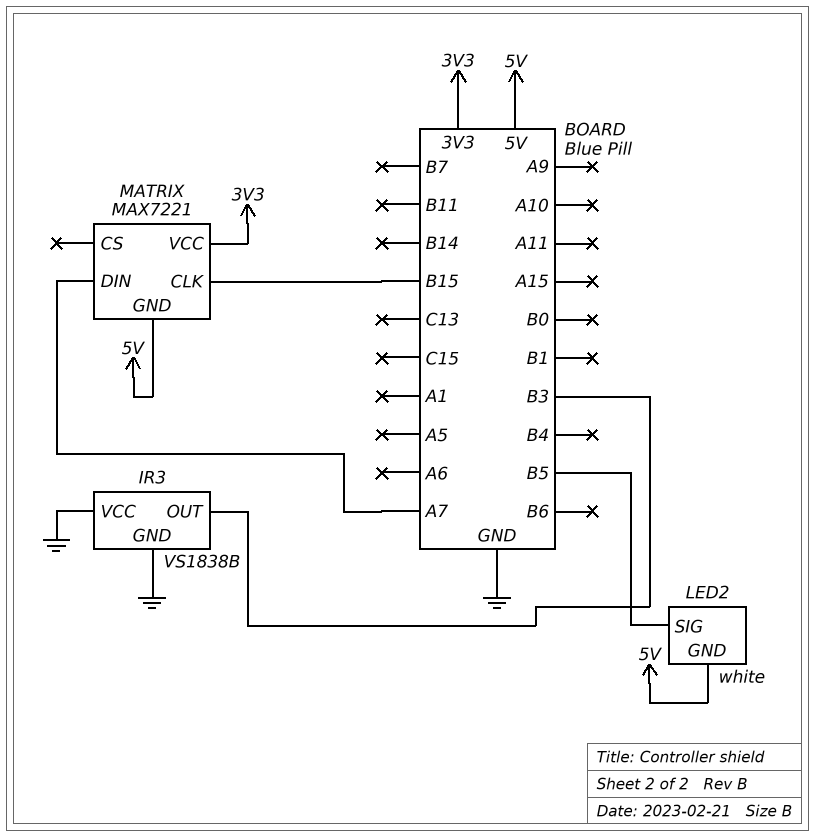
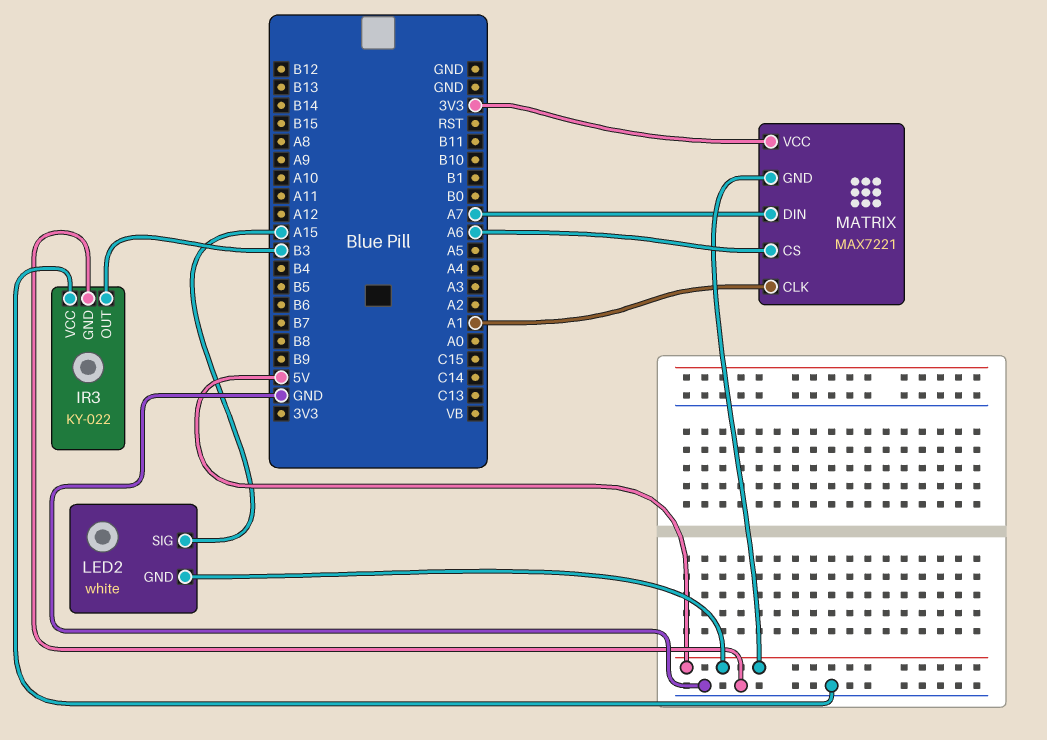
IR3: VS1838B -> KY-022
LED2 pin SIG: B5 -> A15
MATRIX pin CLK: B15 -> A1
MATRIX pin CS: none -> A6

